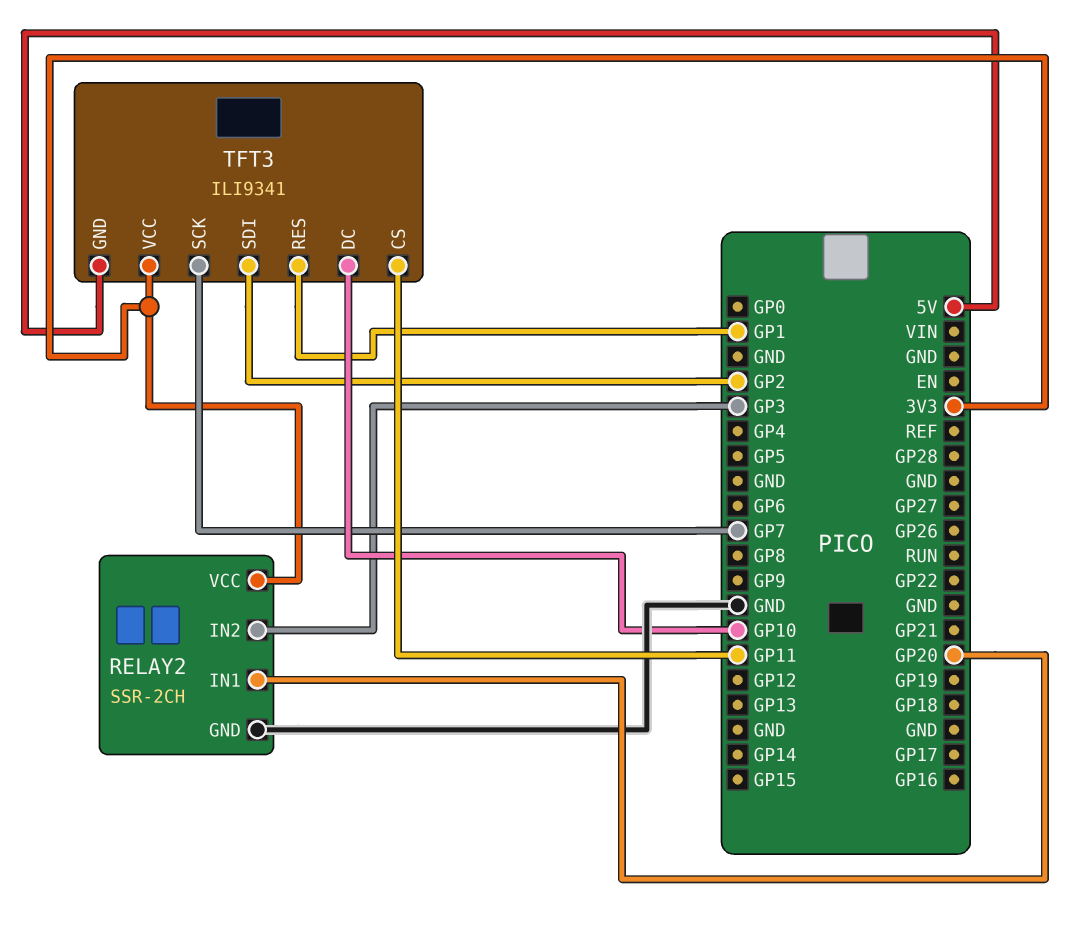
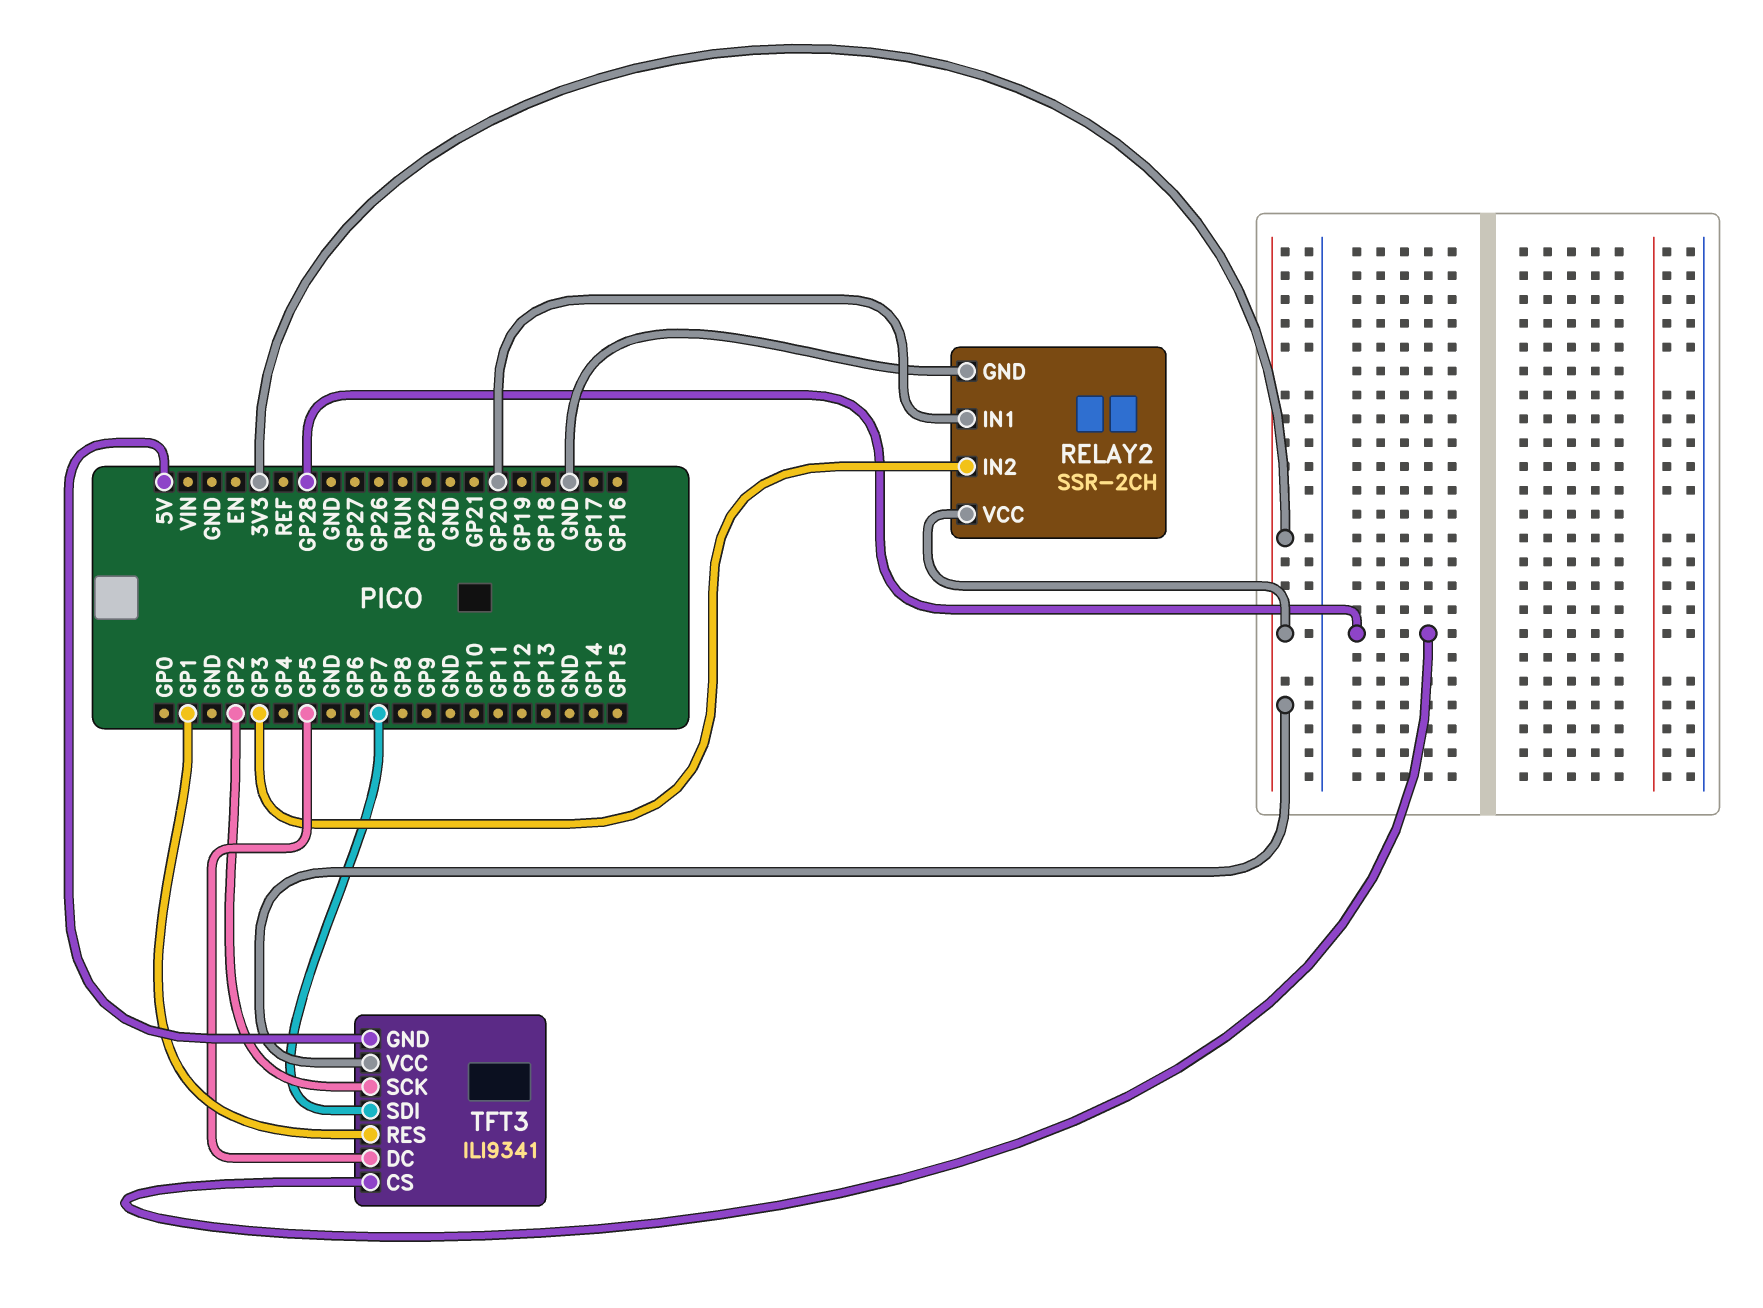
TFT3 pin CS: GP11 -> GP28
TFT3 pin DC: GP10 -> GP5
TFT3 pin SCK: GP7 -> GP2
TFT3 pin SDI: GP2 -> GP7

